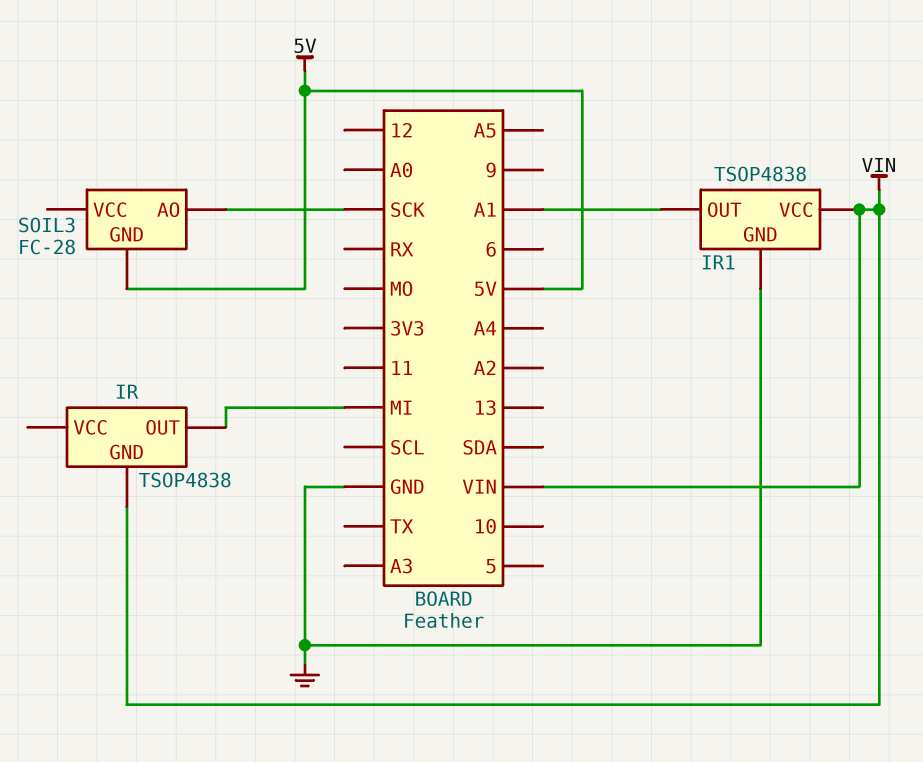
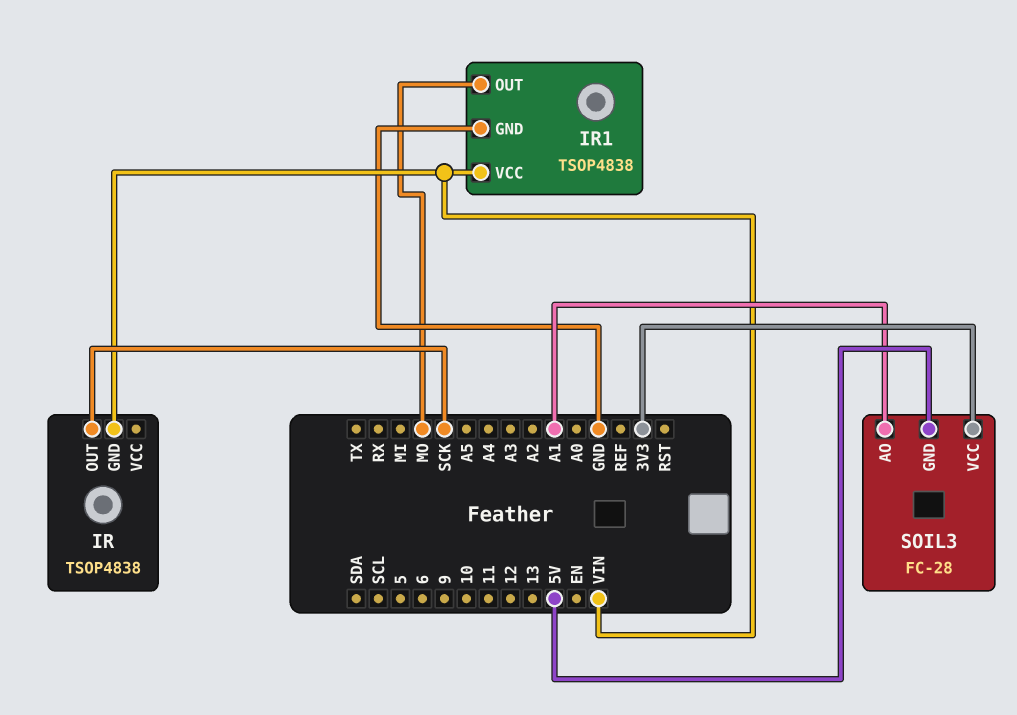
IR pin OUT: MI -> SCK
IR1 pin OUT: A1 -> MO
SOIL3 pin AO: SCK -> A1
SOIL3 pin VCC: none -> 3V3

